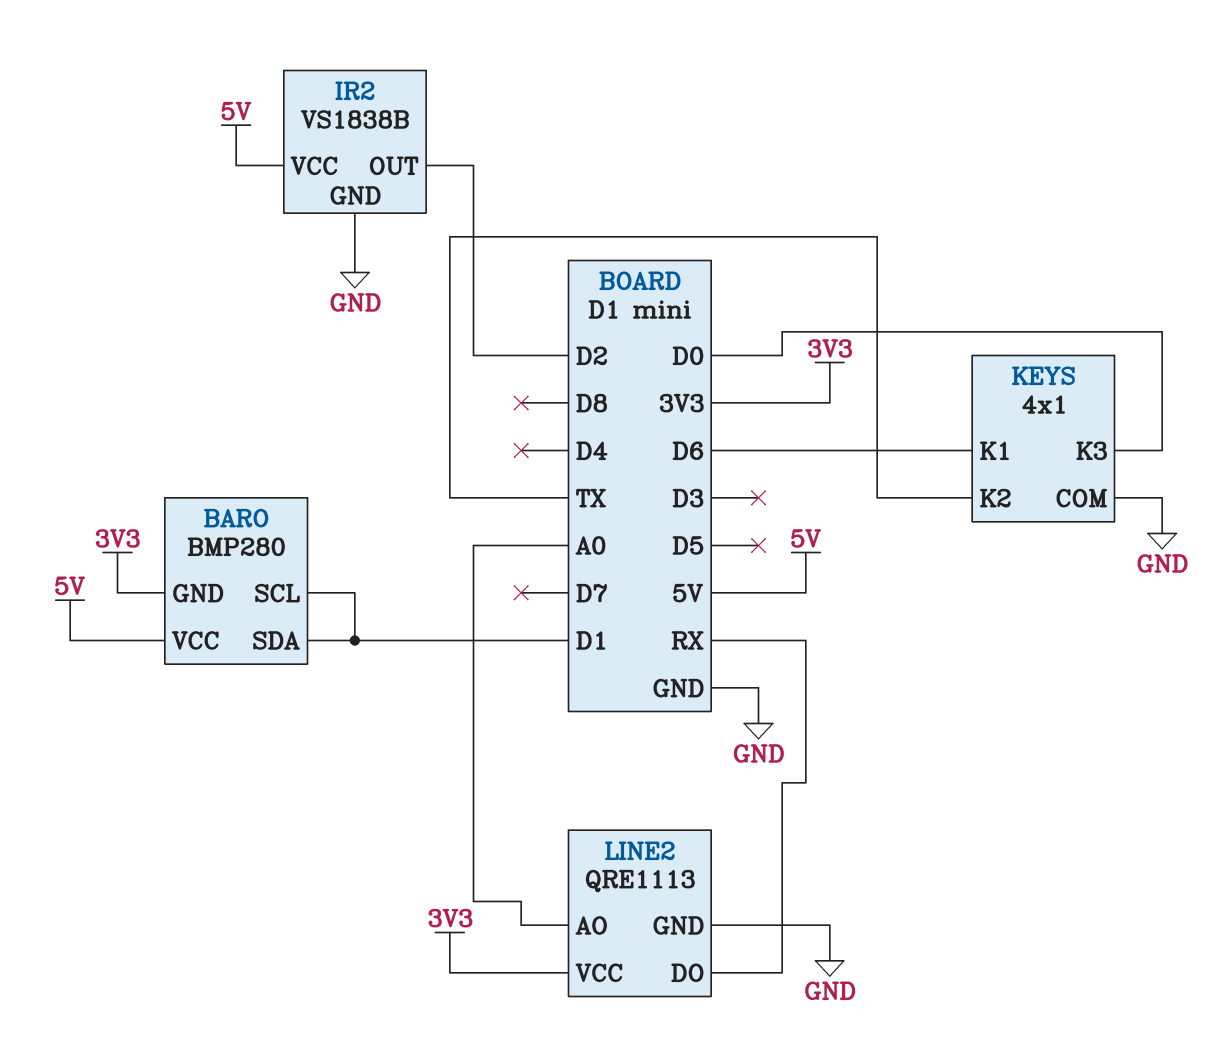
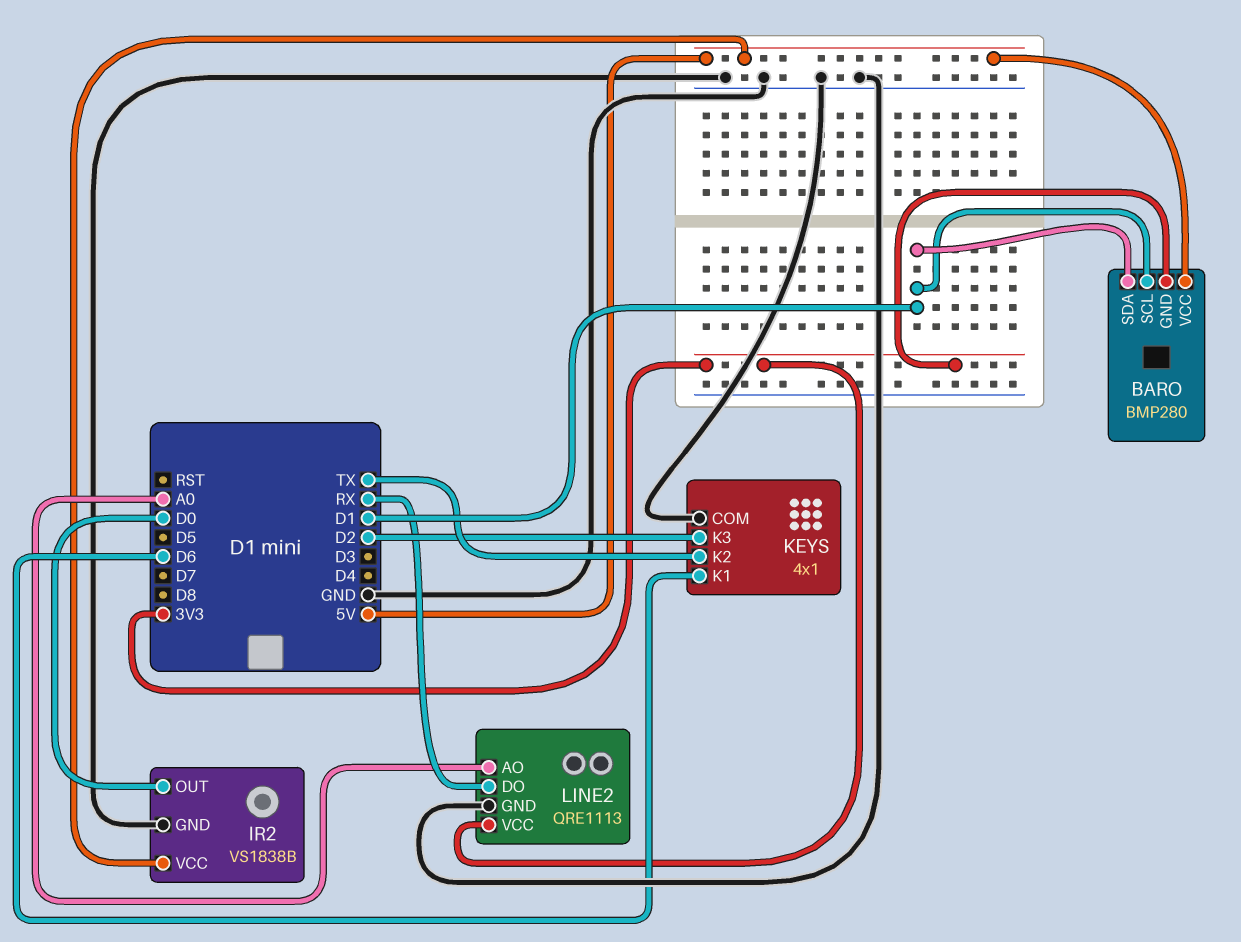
IR2 pin OUT: D2 -> D0
KEYS pin K3: D0 -> D2

